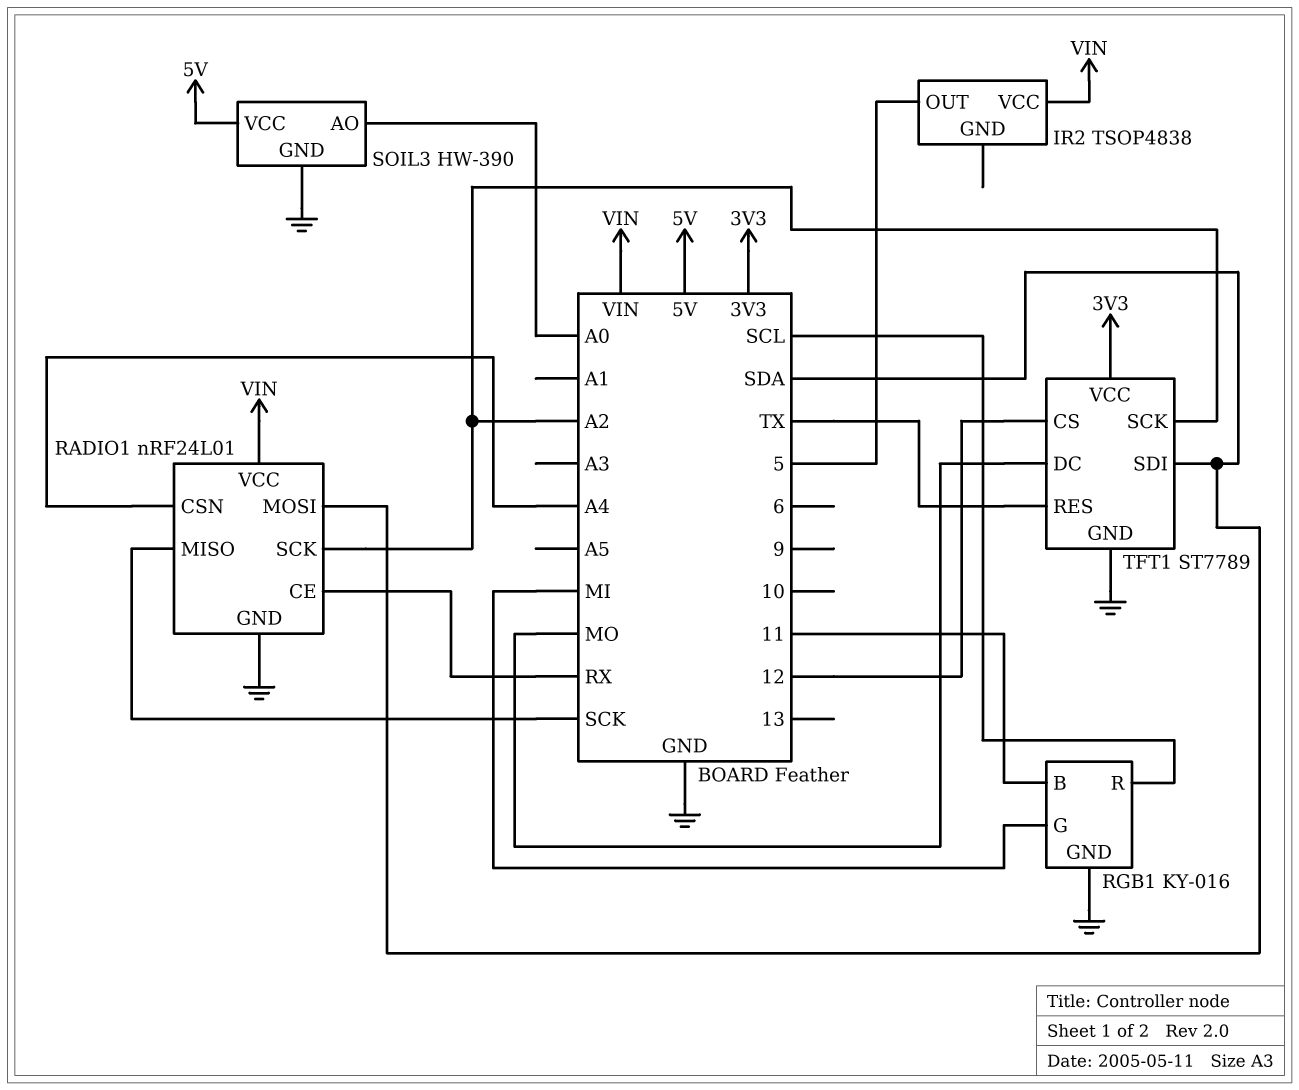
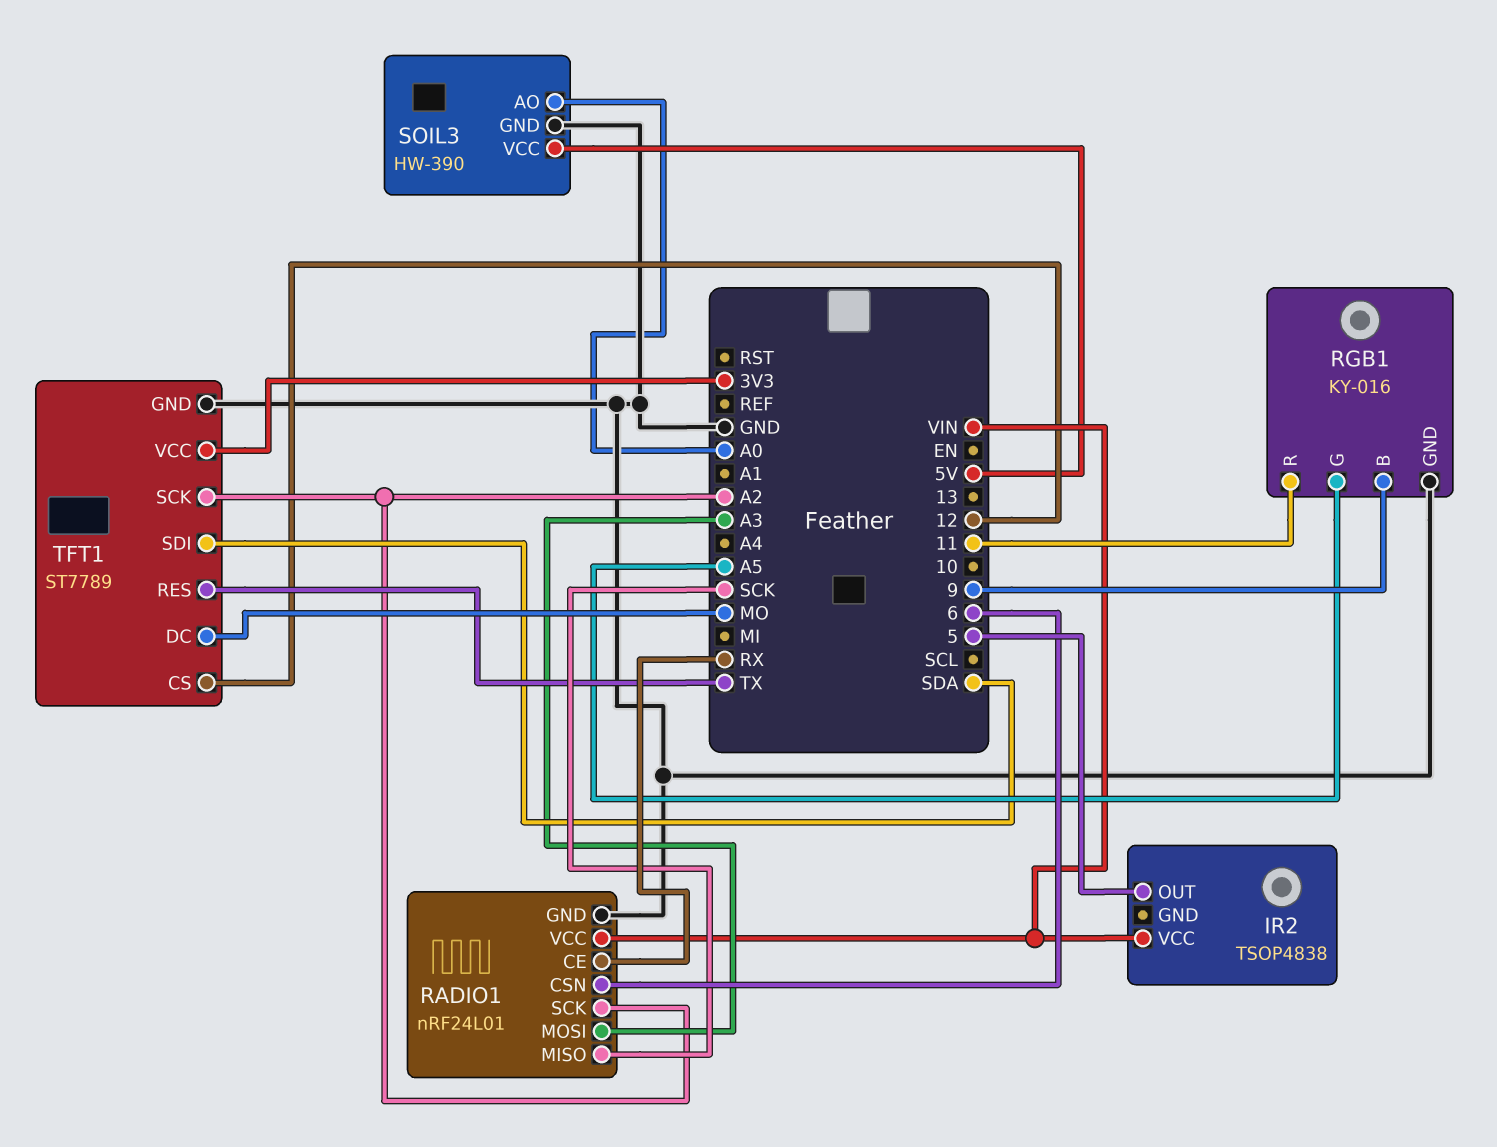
RADIO1 pin CSN: A4 -> 6
RADIO1 pin MOSI: SDA -> A3
RGB1 pin B: 11 -> 9
RGB1 pin G: MI -> A5
RGB1 pin R: SCL -> 11

